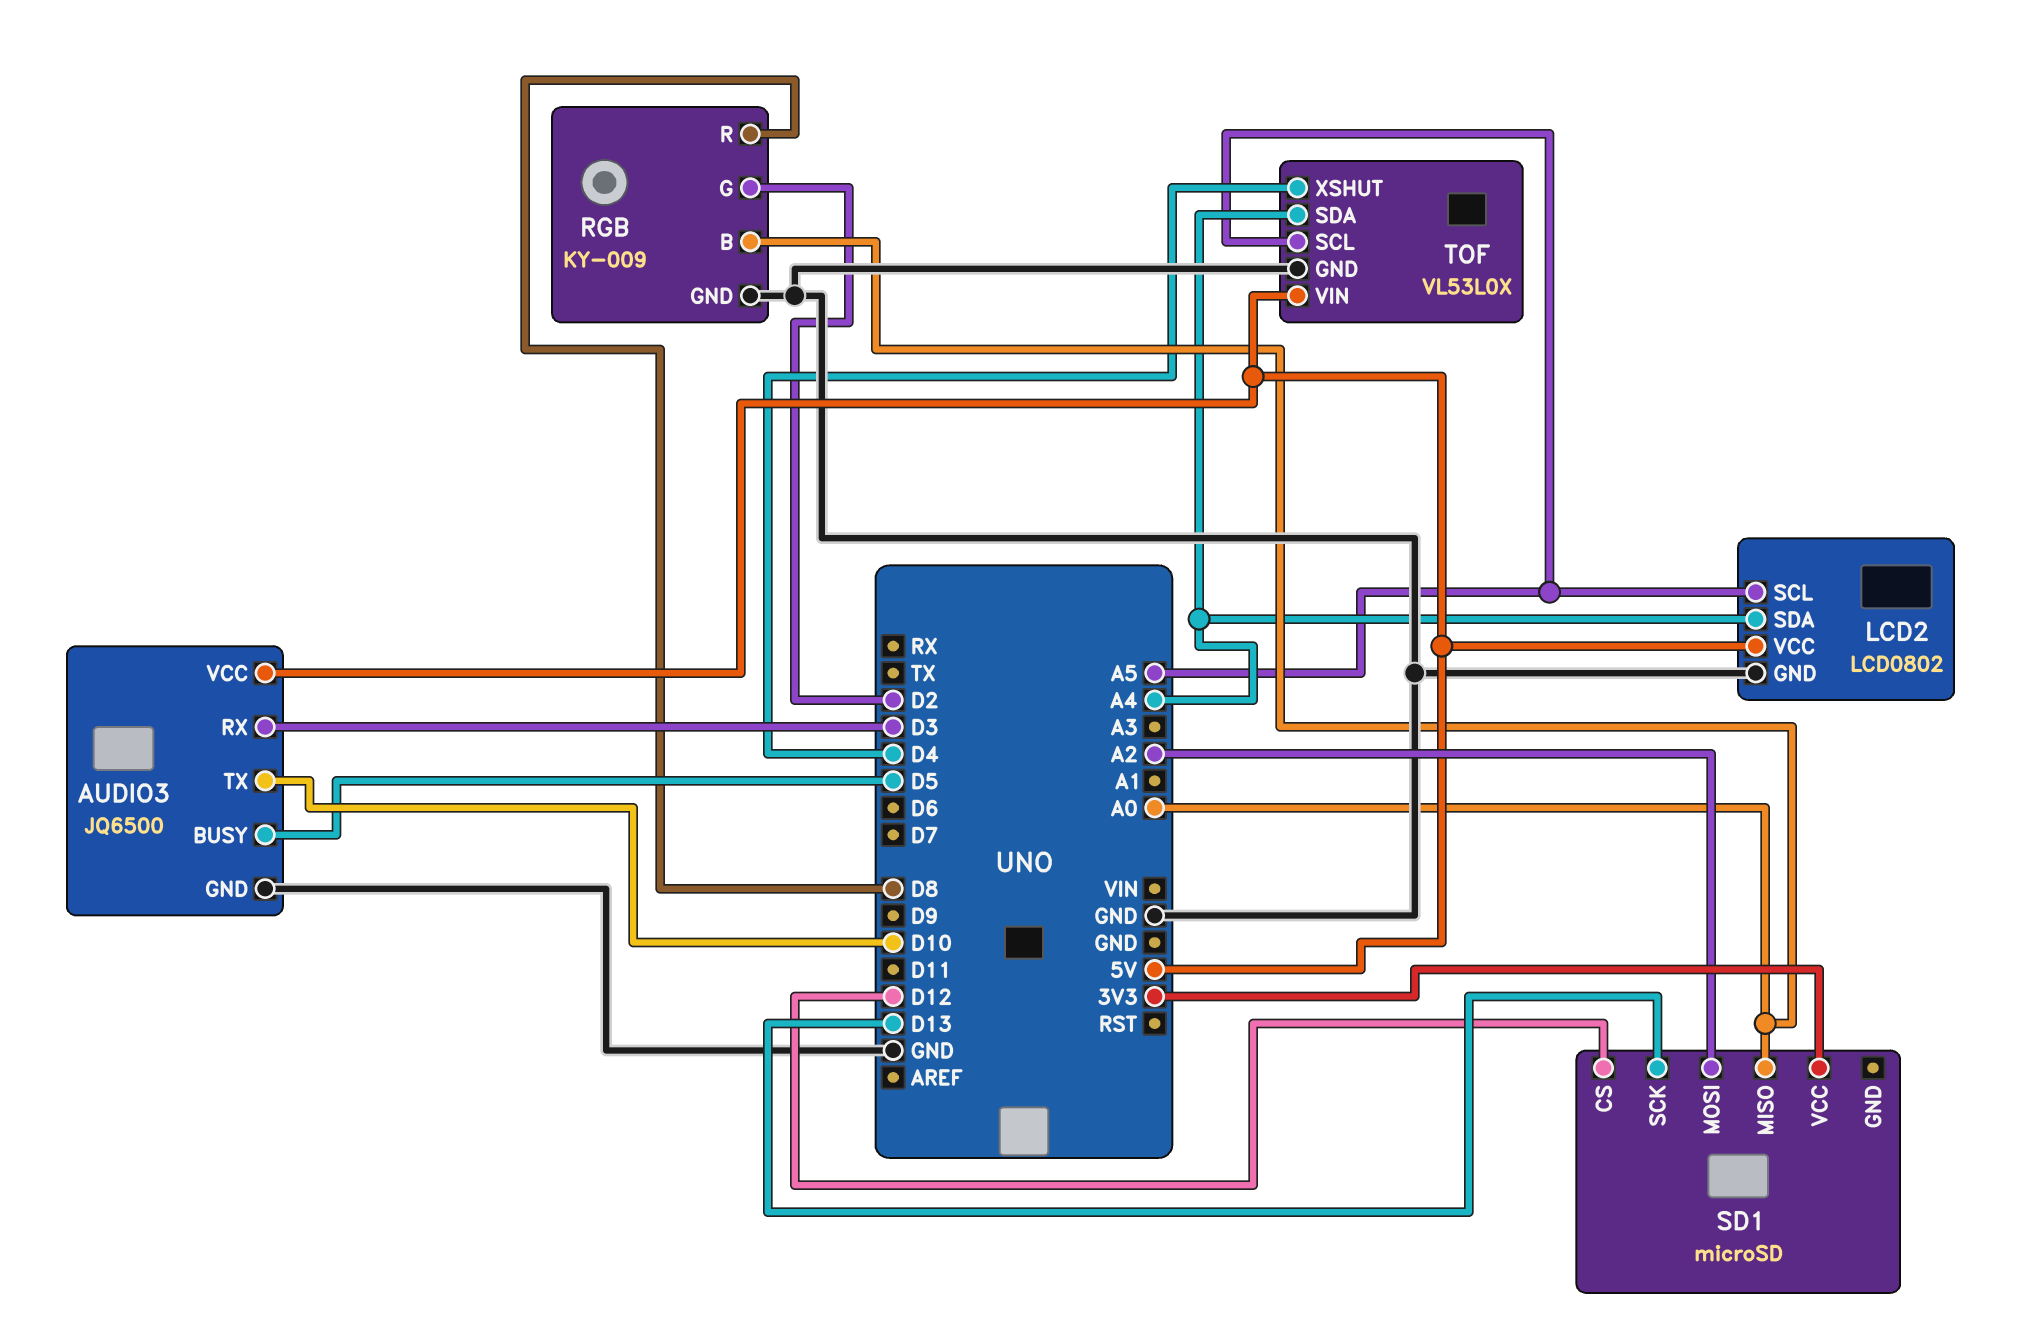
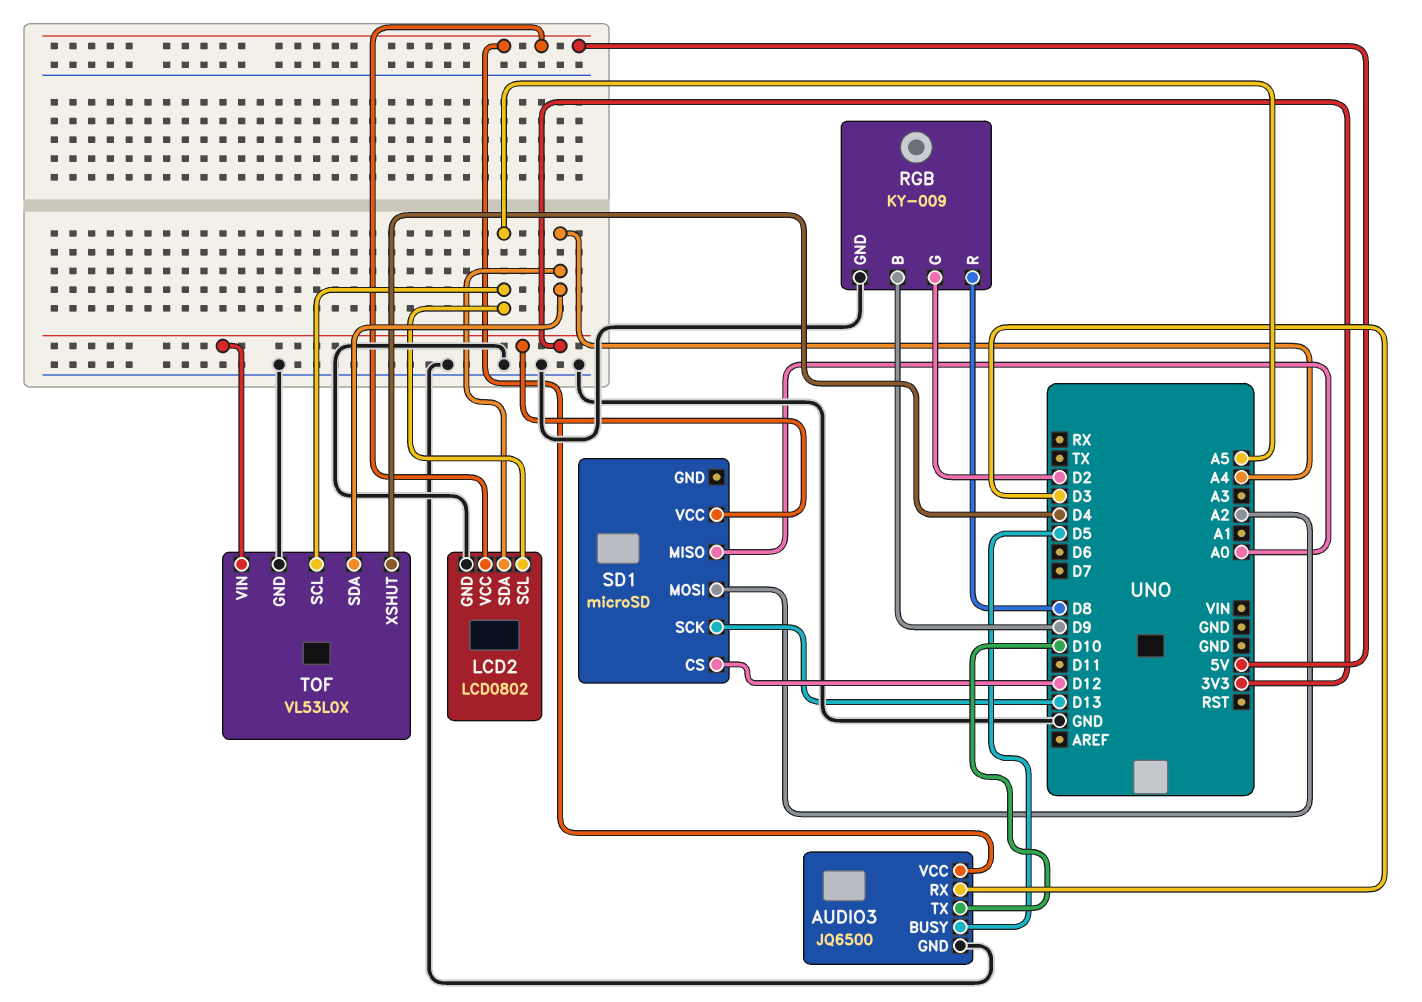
RGB pin B: A0 -> D9
TOF pin VIN: 5V -> 3V3

